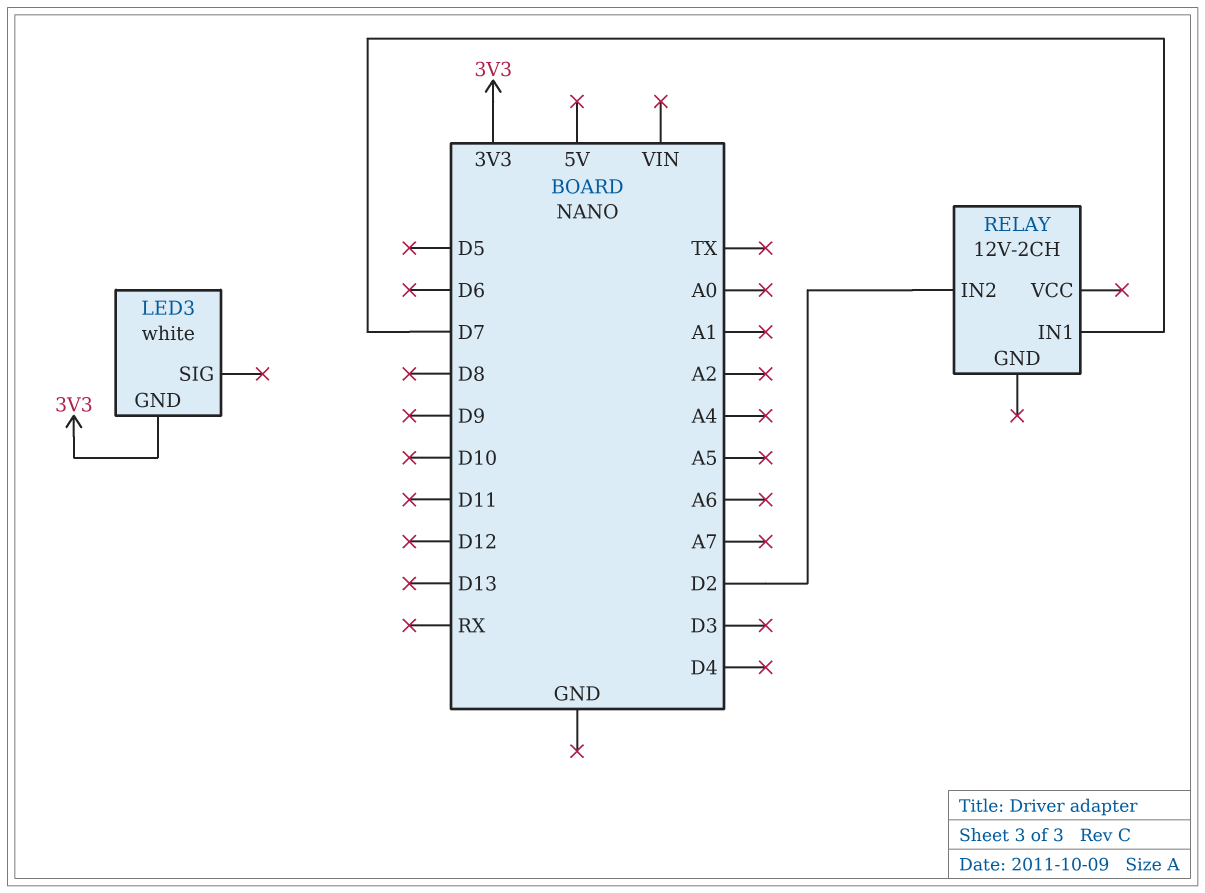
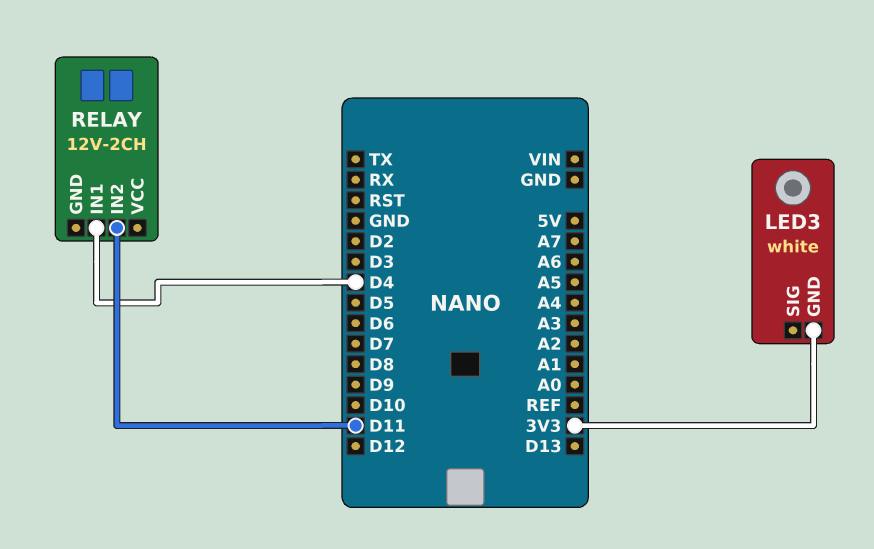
RELAY pin IN1: D7 -> D4
RELAY pin IN2: D2 -> D11

